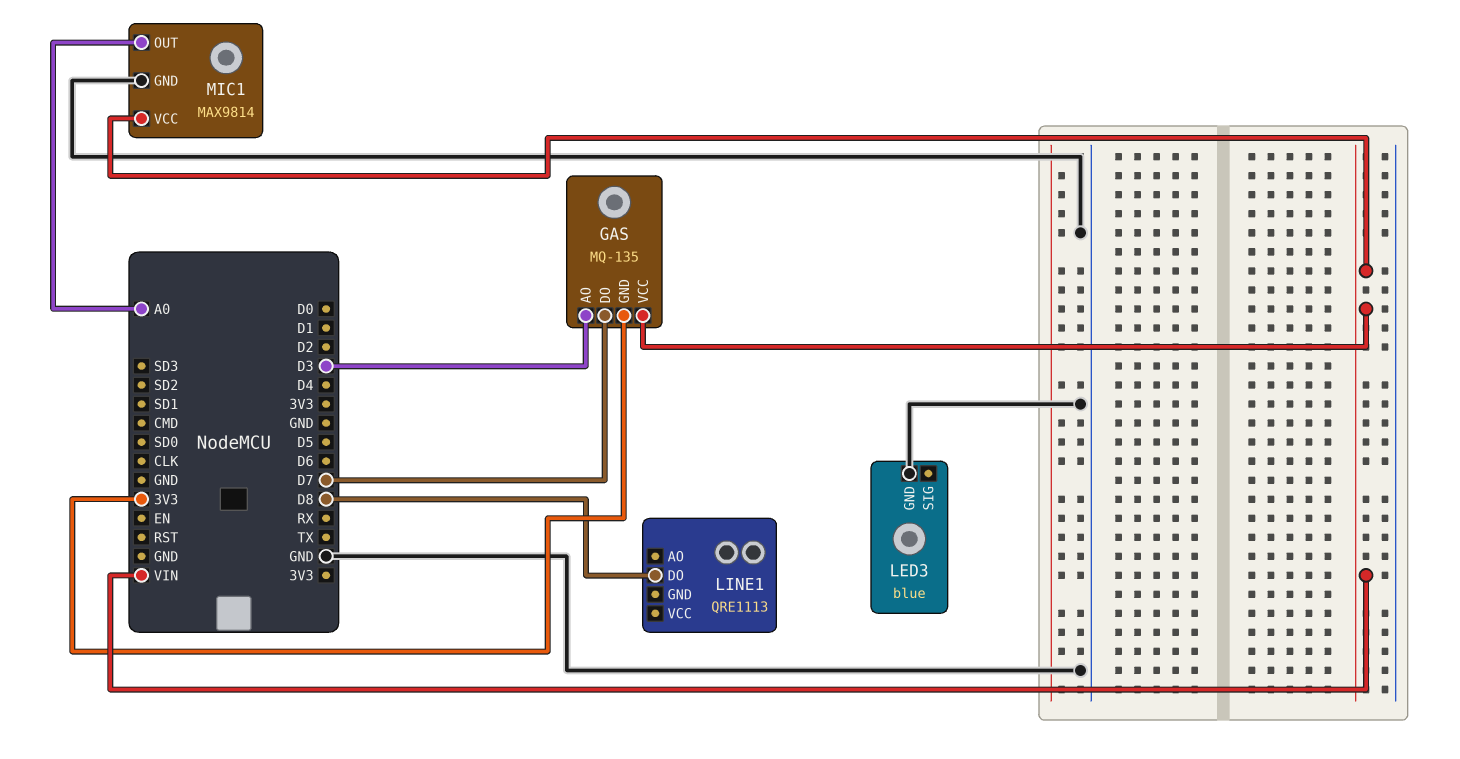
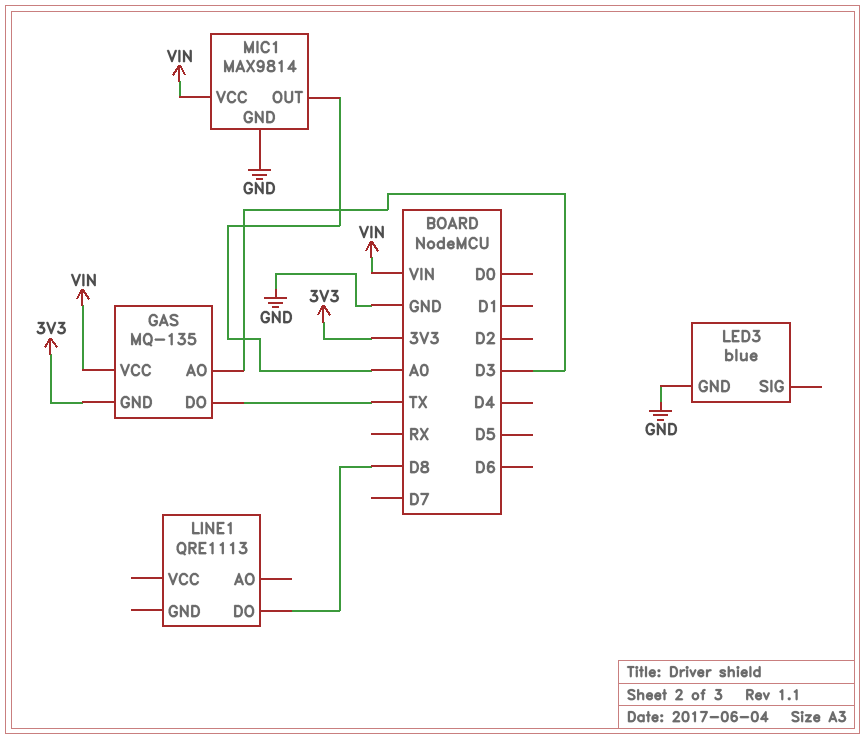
GAS pin DO: D7 -> TX

